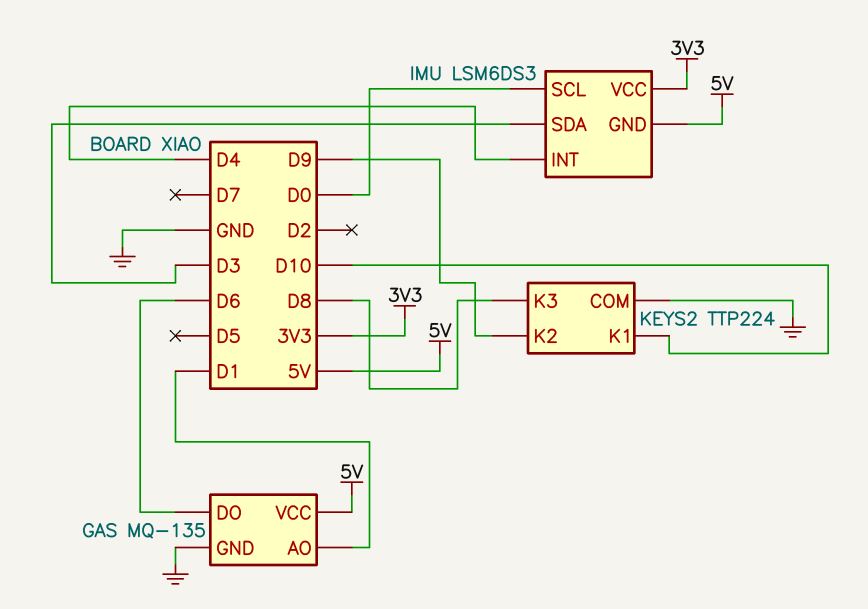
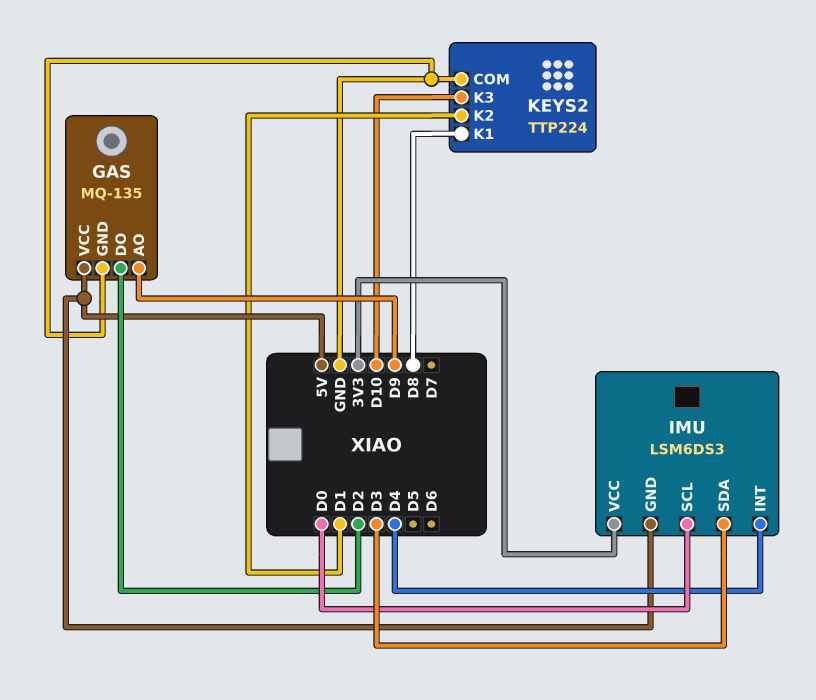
GAS pin AO: D1 -> D9
GAS pin DO: D6 -> D2
KEYS2 pin K1: D10 -> D8
KEYS2 pin K2: D9 -> D1
KEYS2 pin K3: D8 -> D10

